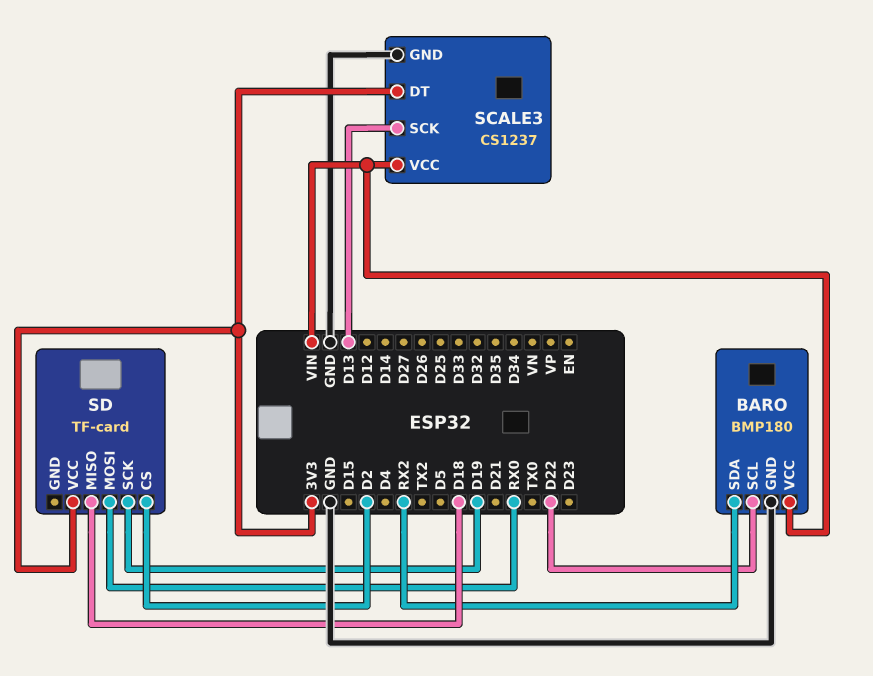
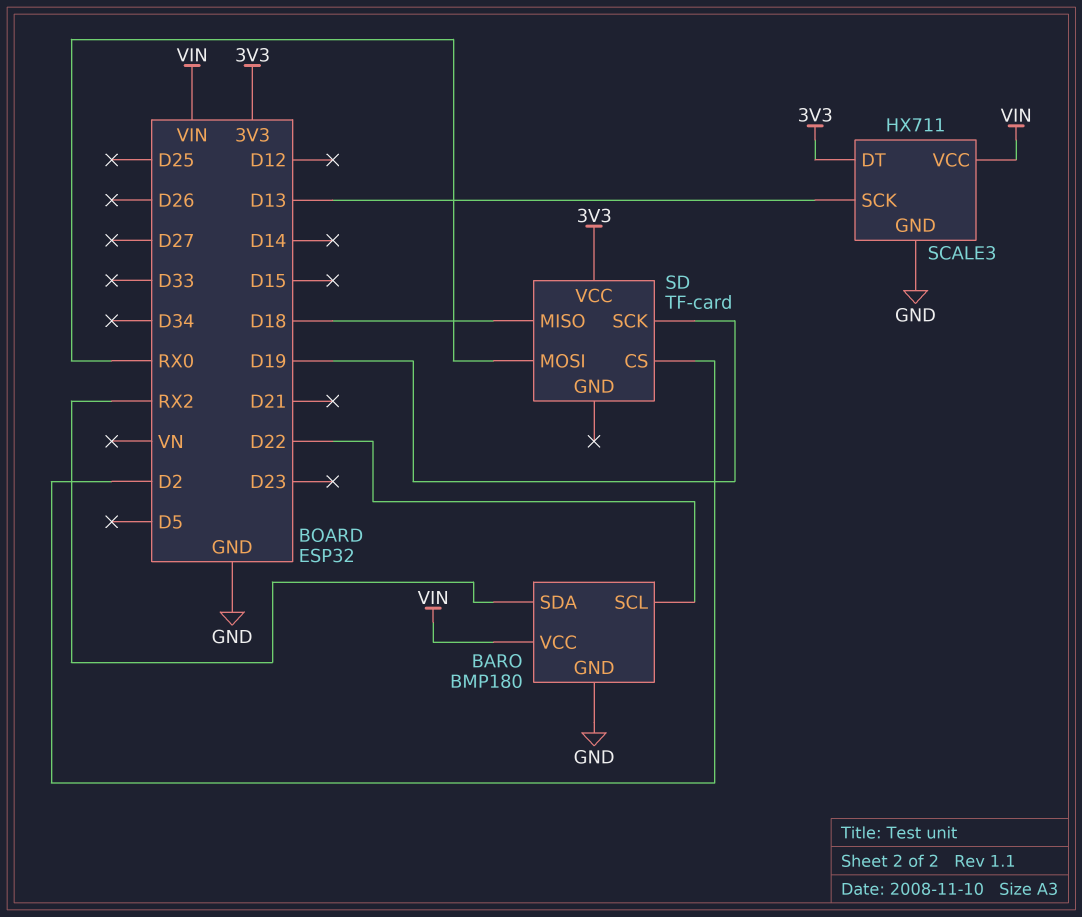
SCALE3: CS1237 -> HX711

